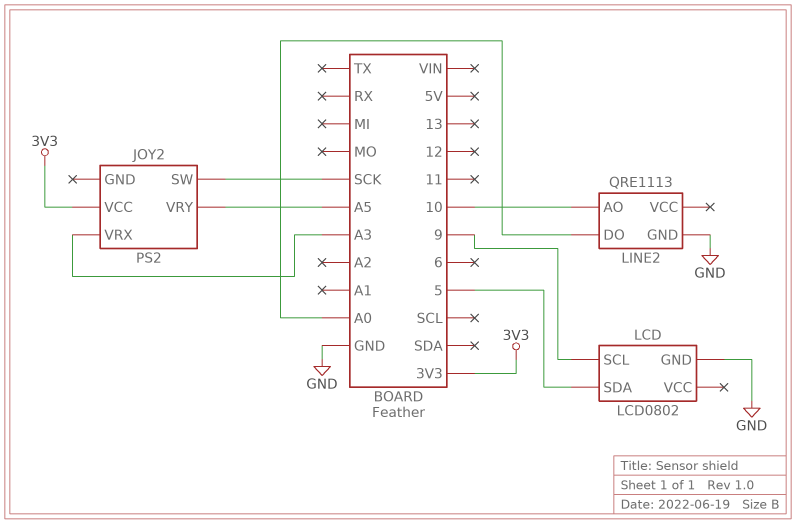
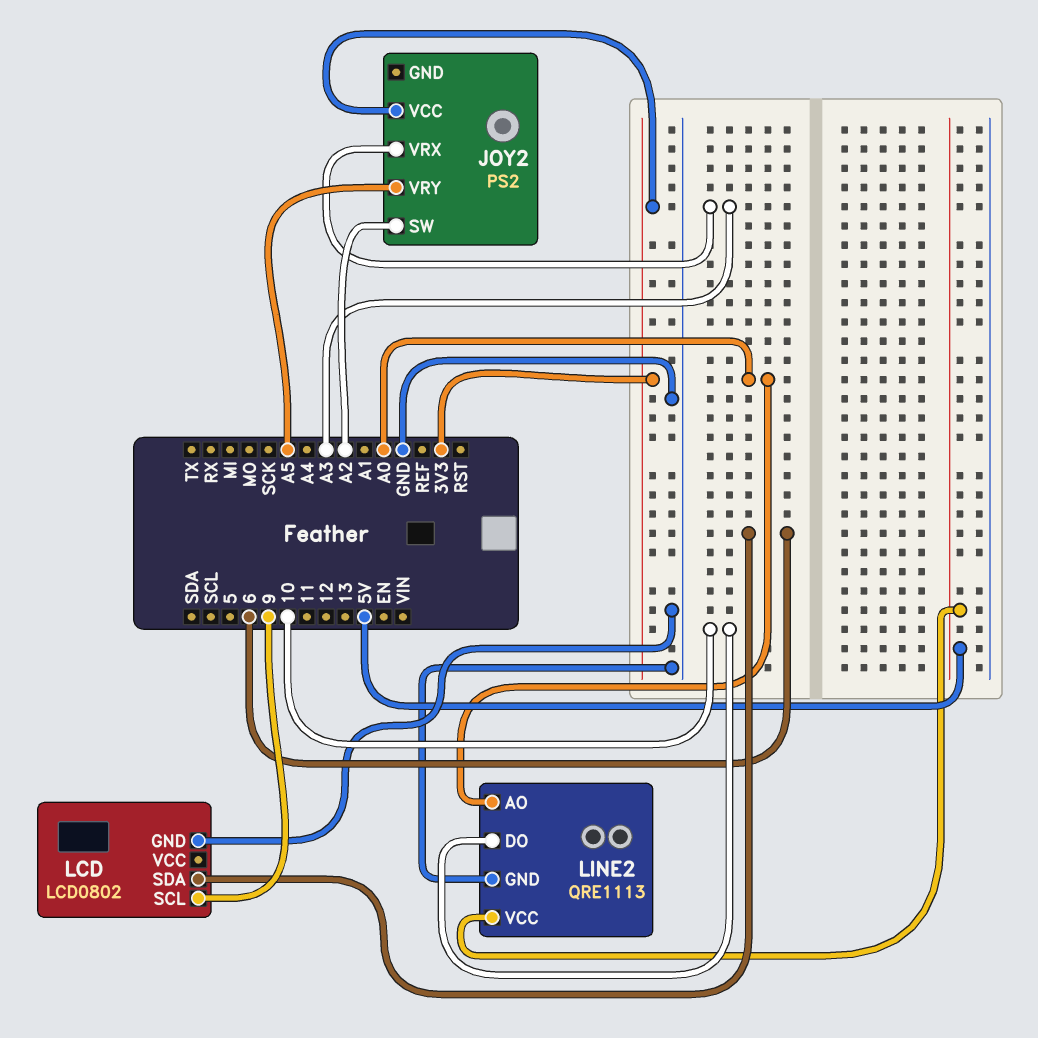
JOY2 pin SW: SCK -> A2
LCD pin SDA: 5 -> 6
LINE2 pin AO: 10 -> A0
LINE2 pin DO: A0 -> 10
LINE2 pin VCC: none -> 5V

